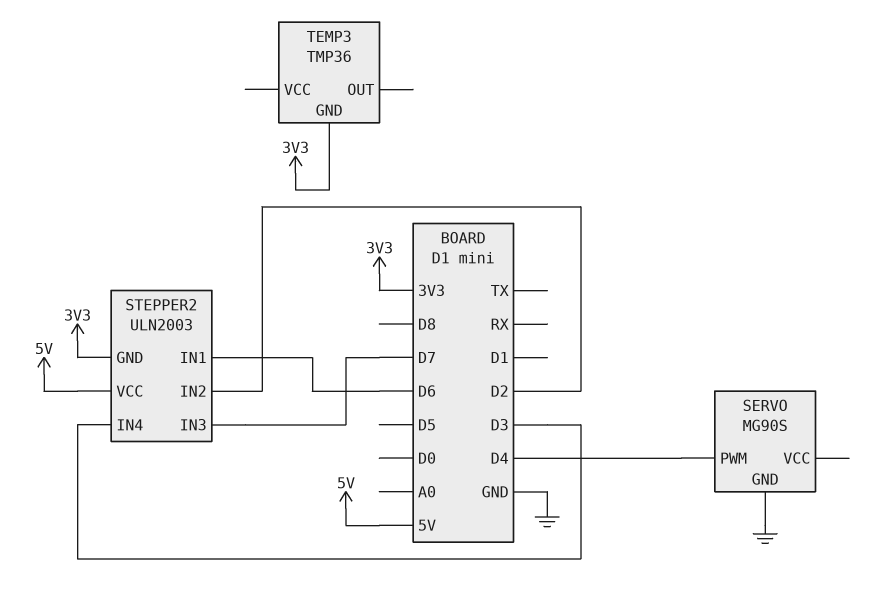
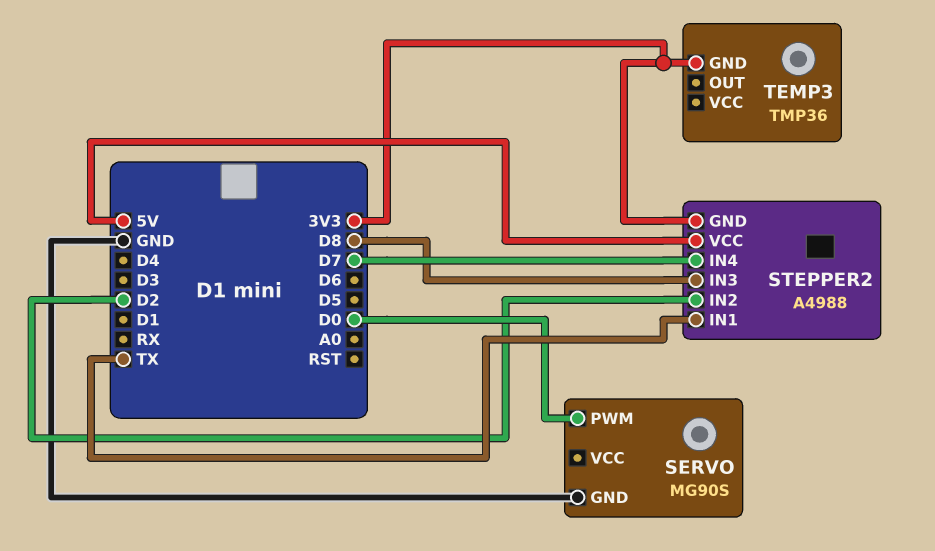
SERVO pin PWM: D4 -> D0
STEPPER2: ULN2003 -> A4988
STEPPER2 pin IN1: D6 -> TX
STEPPER2 pin IN3: D7 -> D8
STEPPER2 pin IN4: D3 -> D7

